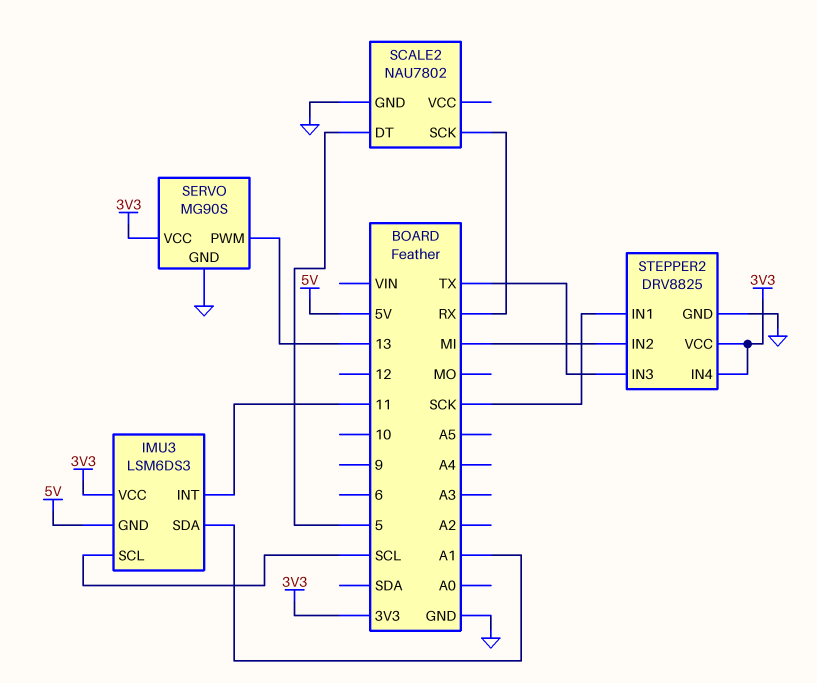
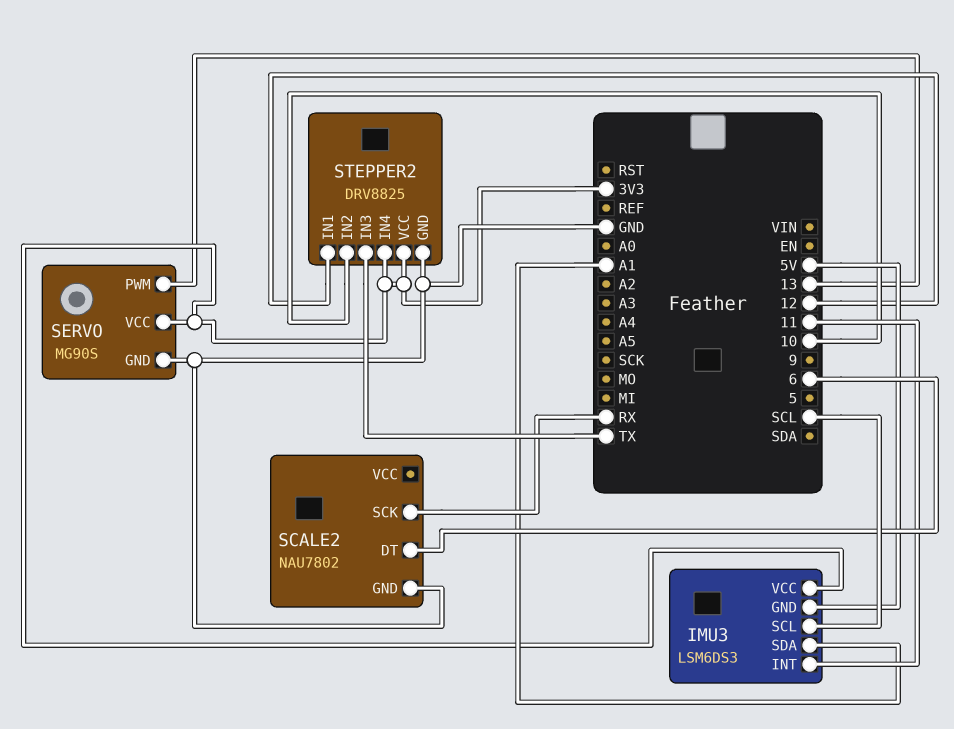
SCALE2 pin DT: 5 -> 6
STEPPER2 pin IN1: SCK -> 12
STEPPER2 pin IN2: MI -> 10

